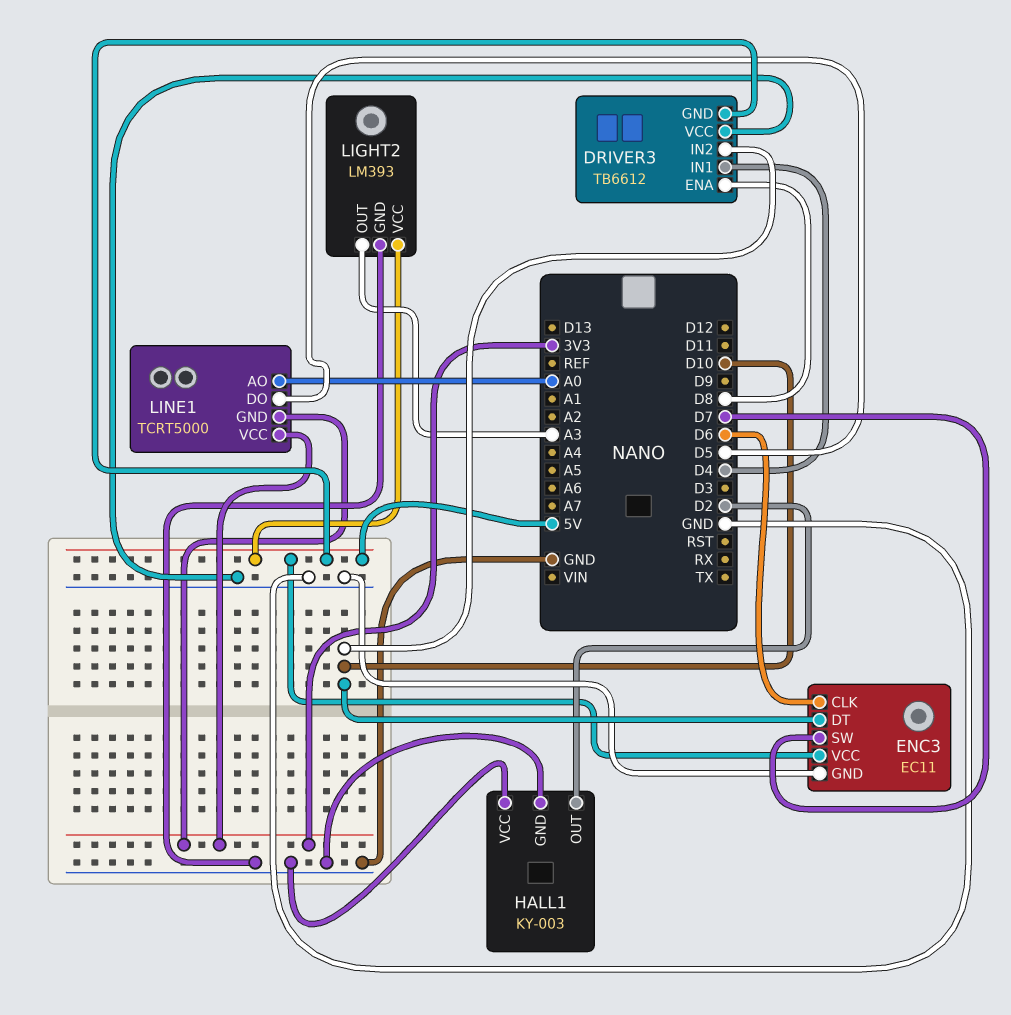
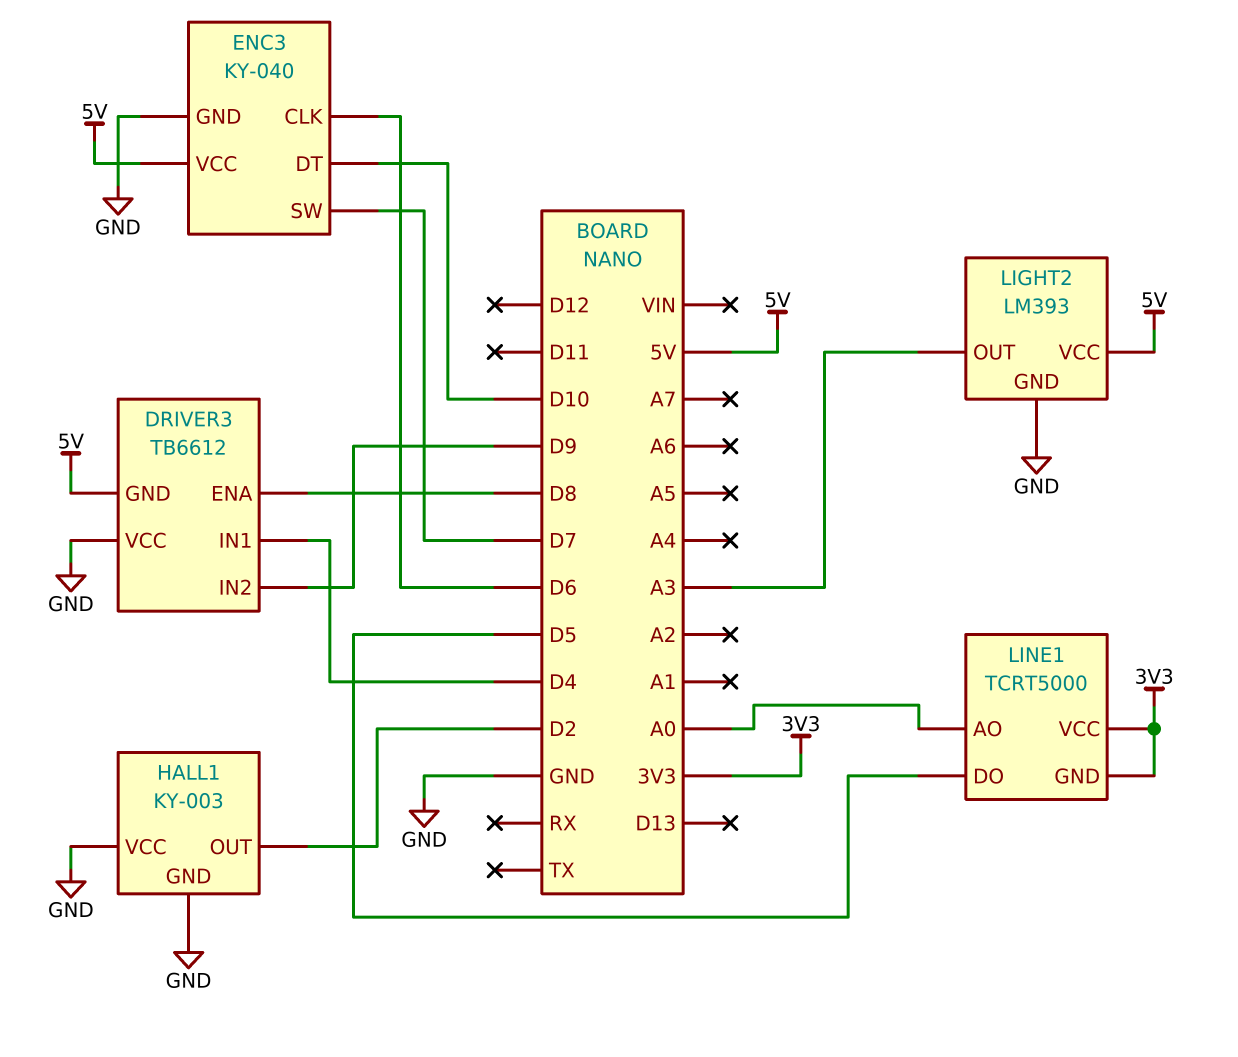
DRIVER3 pin IN2: D10 -> D9
ENC3: EC11 -> KY-040

